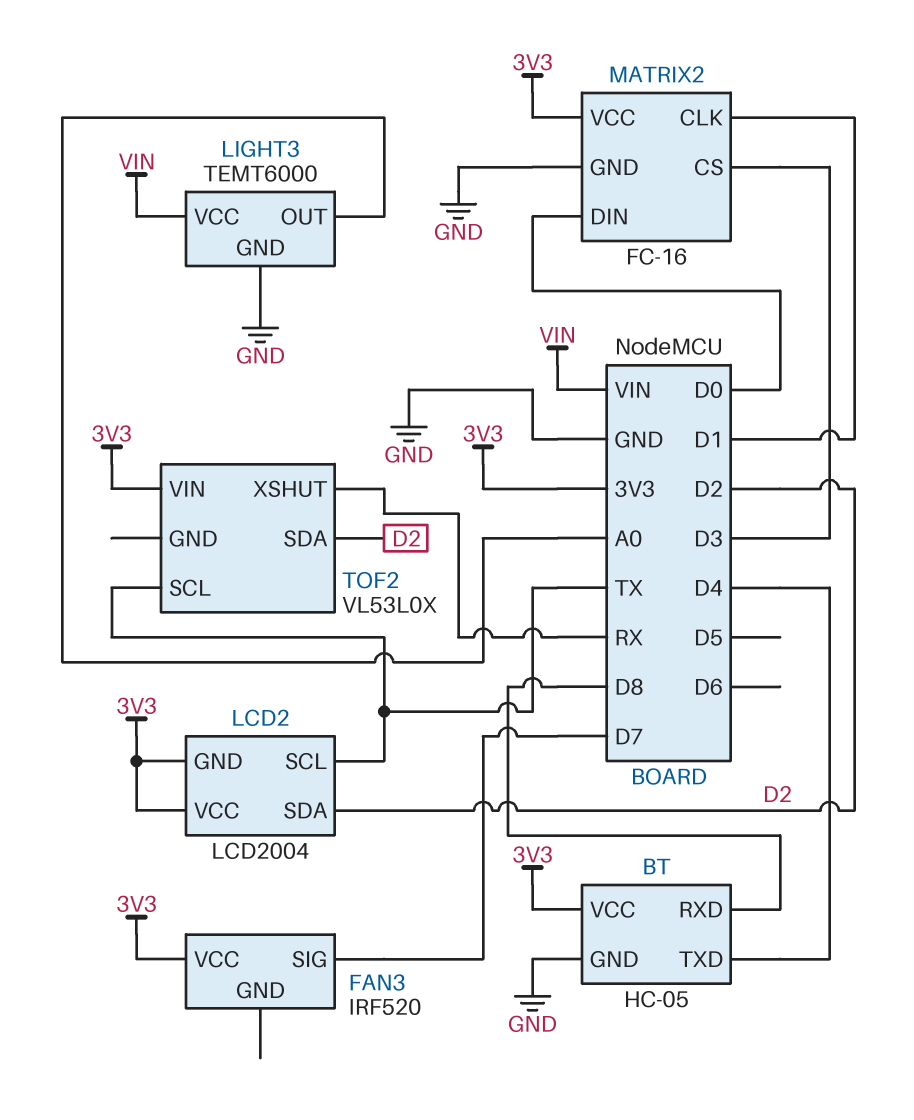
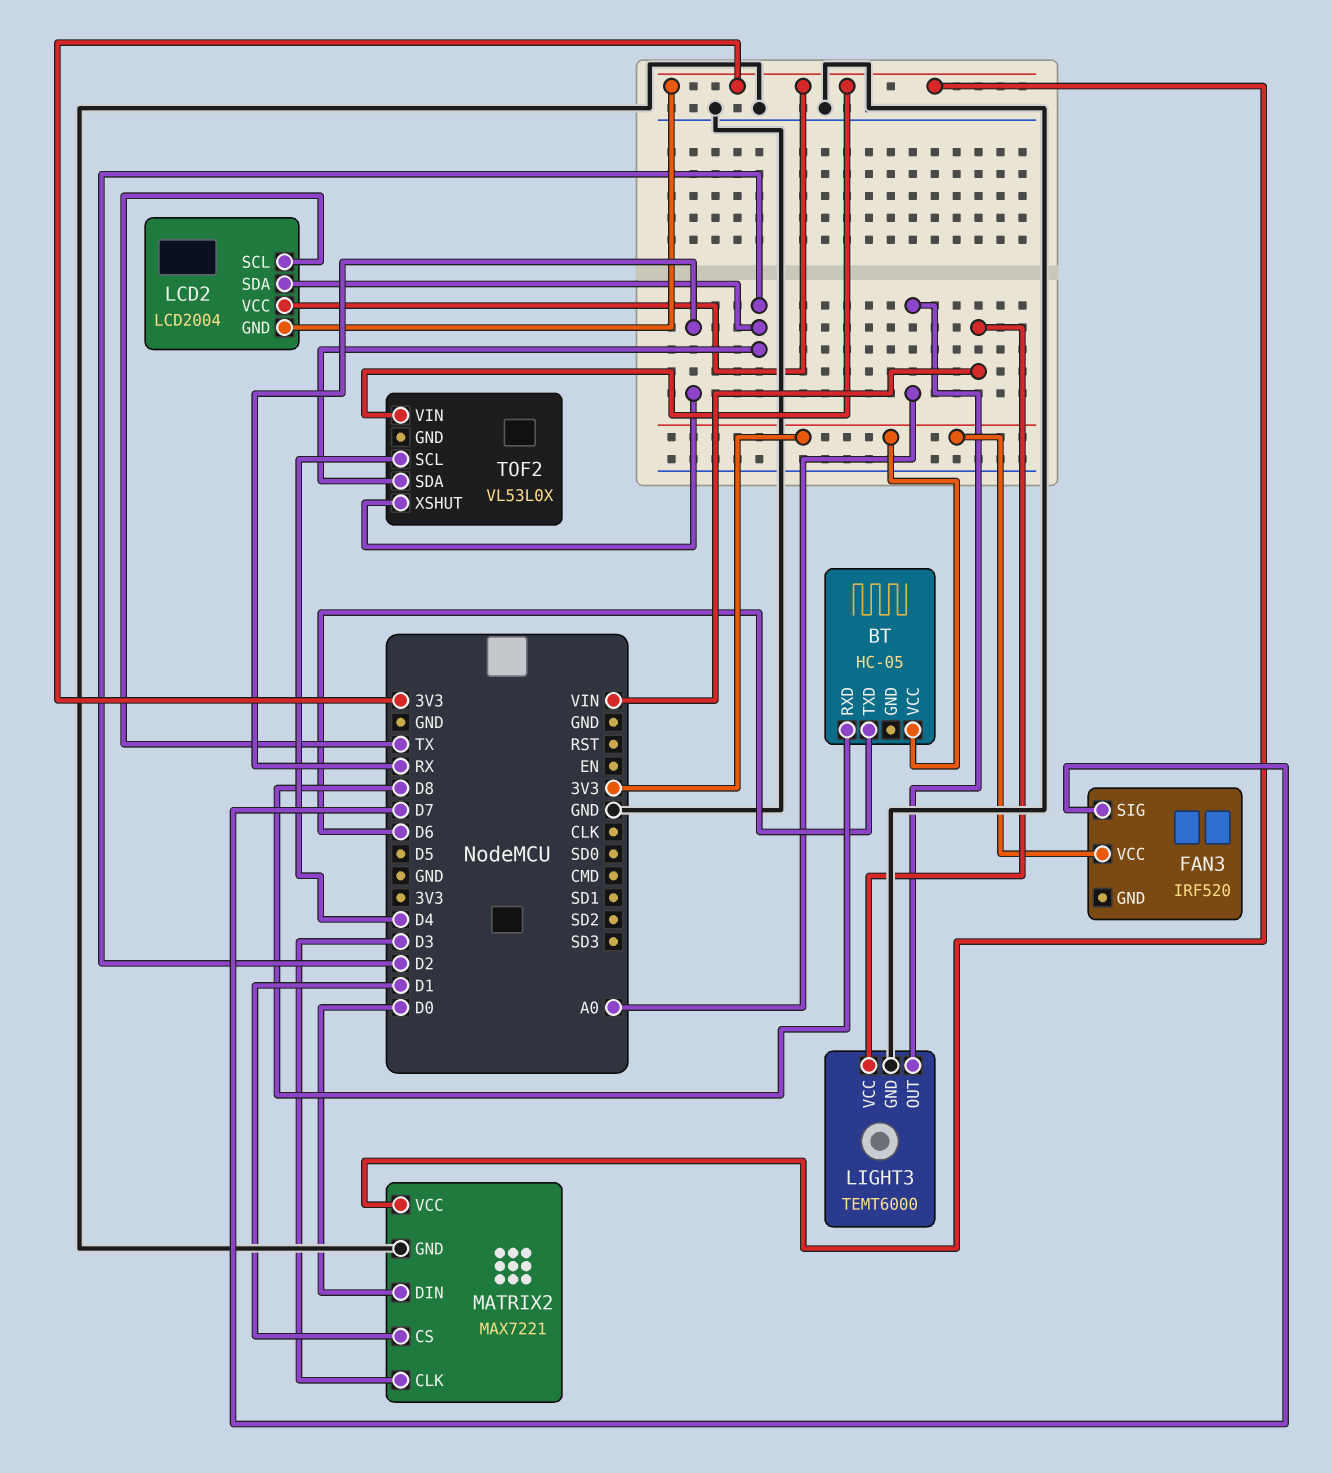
BT pin GND: GND -> none
BT pin TXD: D4 -> D6
MATRIX2: FC-16 -> MAX7221
MATRIX2 pin CLK: D1 -> D3
MATRIX2 pin CS: D3 -> D1
TOF2 pin SCL: TX -> D4

